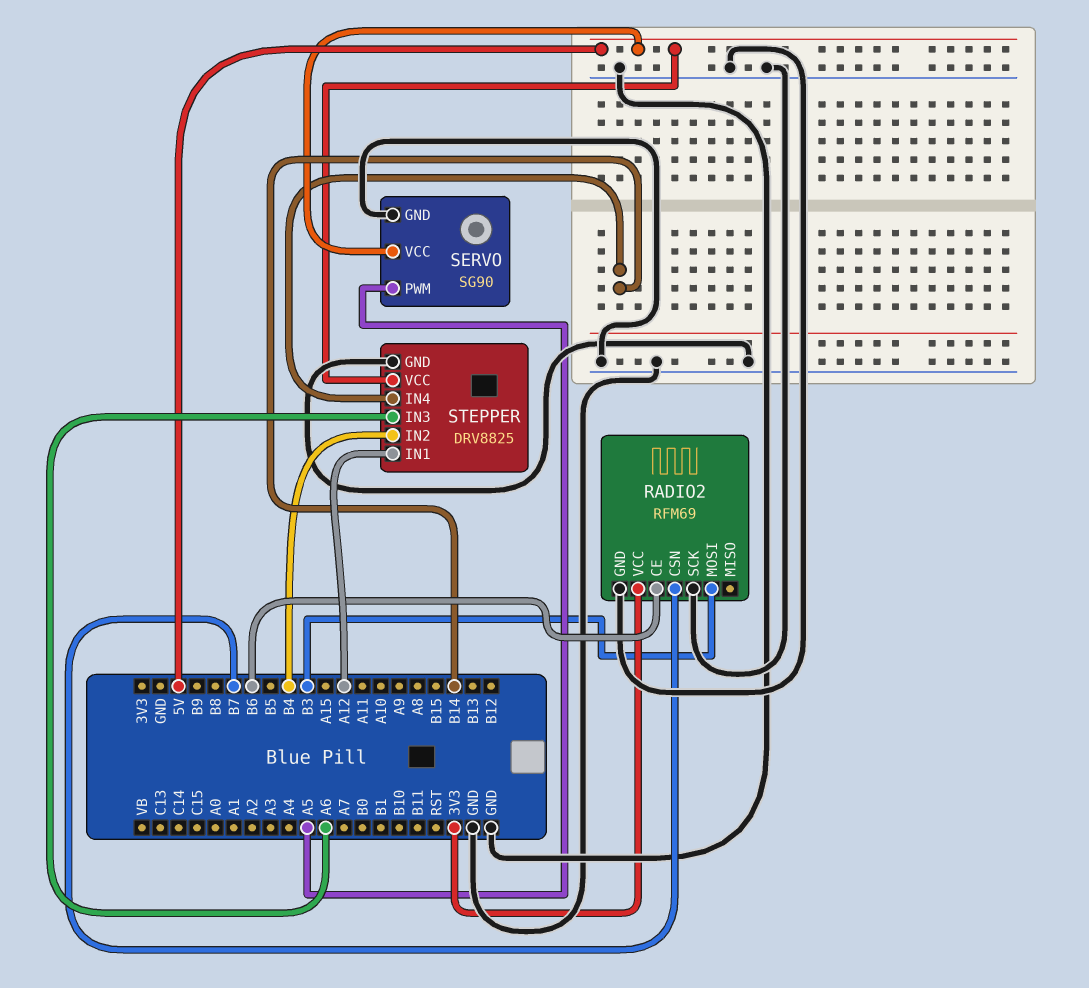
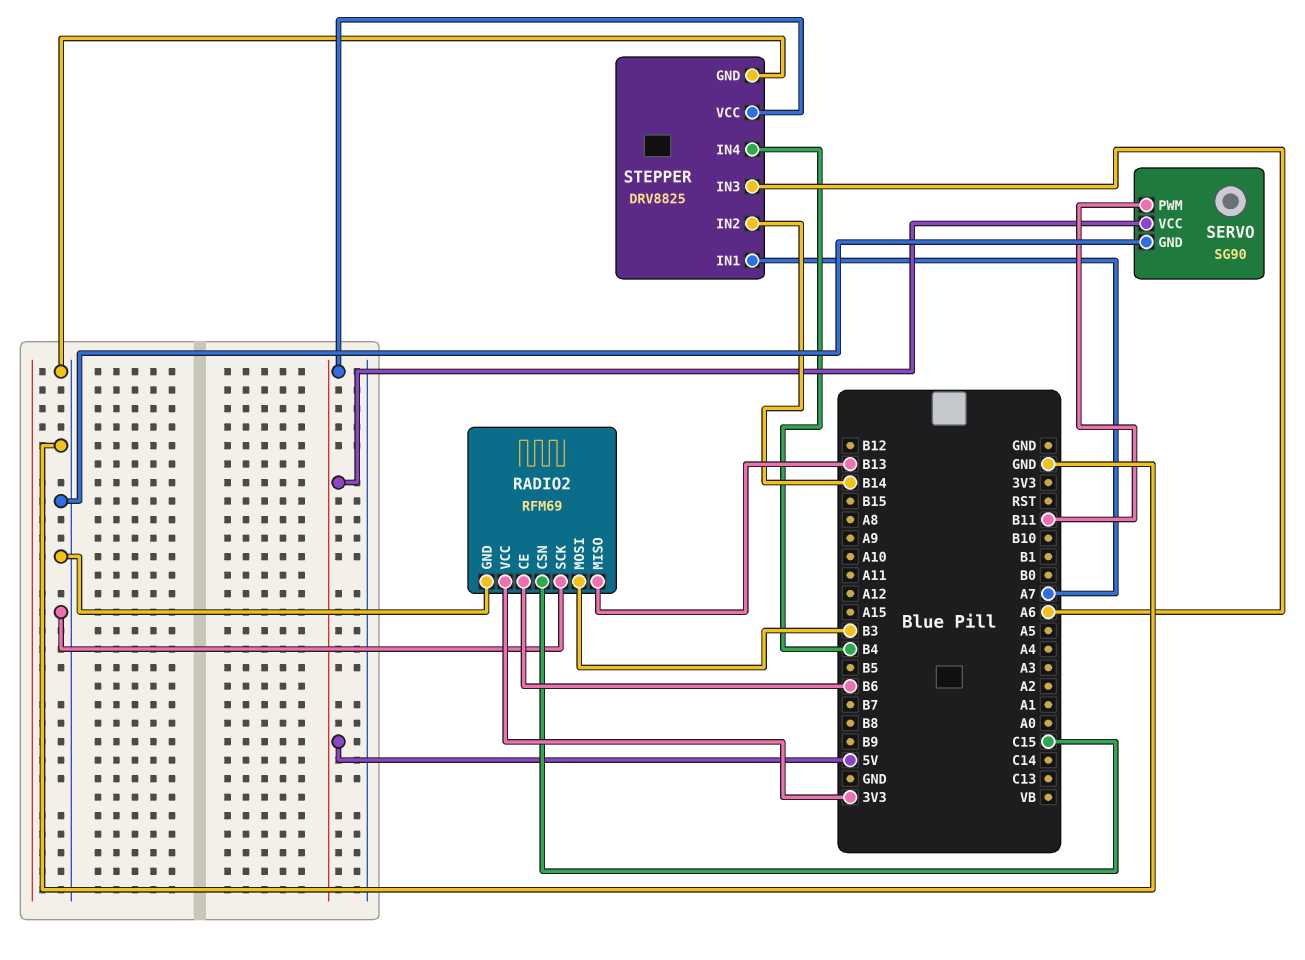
RADIO2 pin CSN: B7 -> C15
RADIO2 pin MISO: none -> B13
SERVO pin PWM: A5 -> B11
STEPPER pin IN1: A12 -> A7
STEPPER pin IN2: B4 -> B14
STEPPER pin IN4: B14 -> B4

